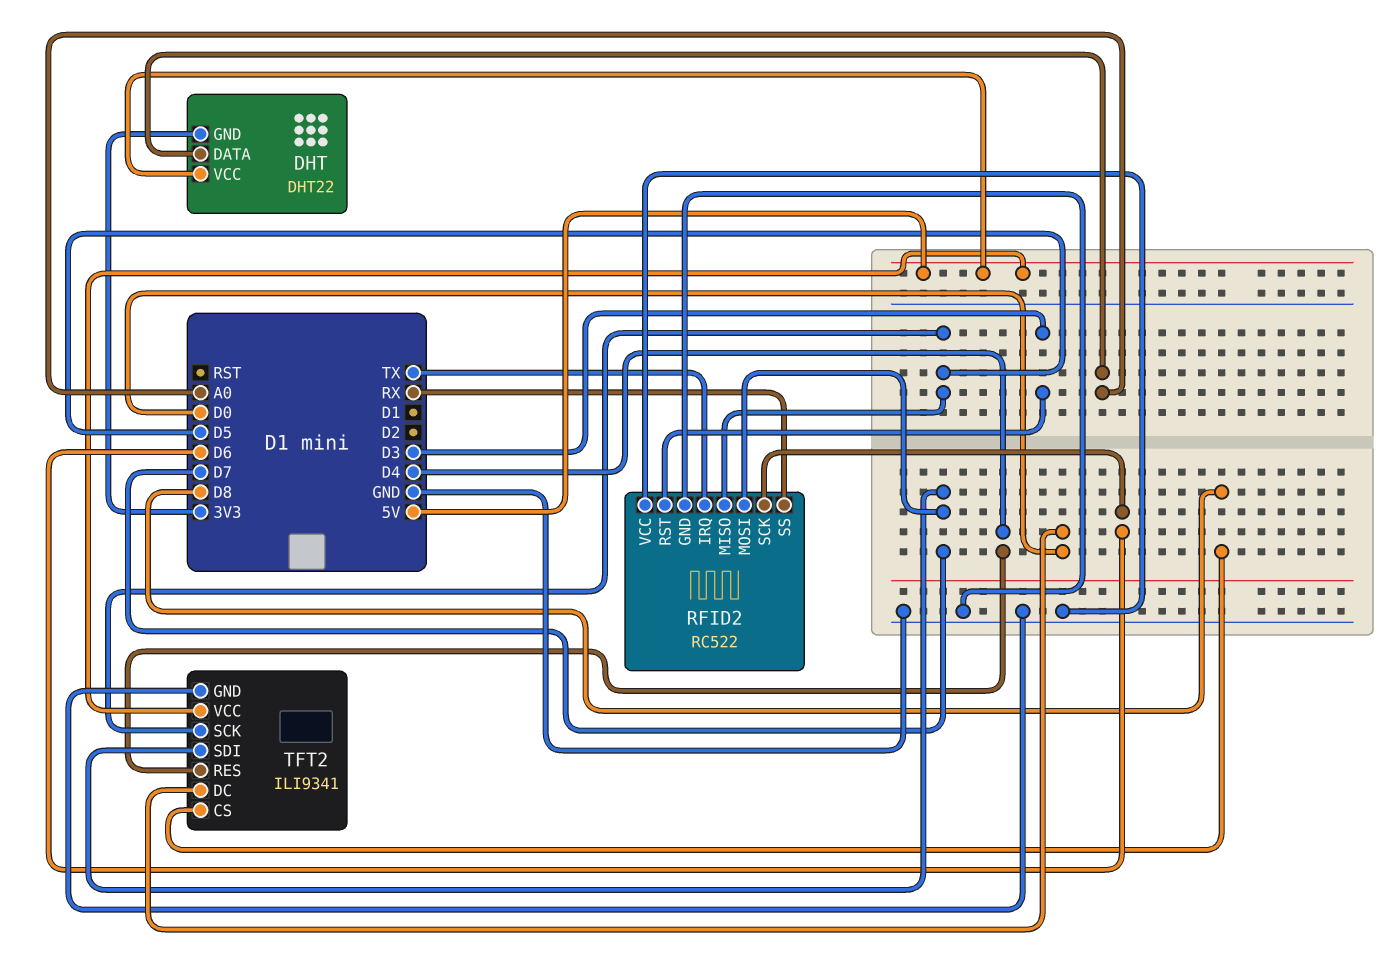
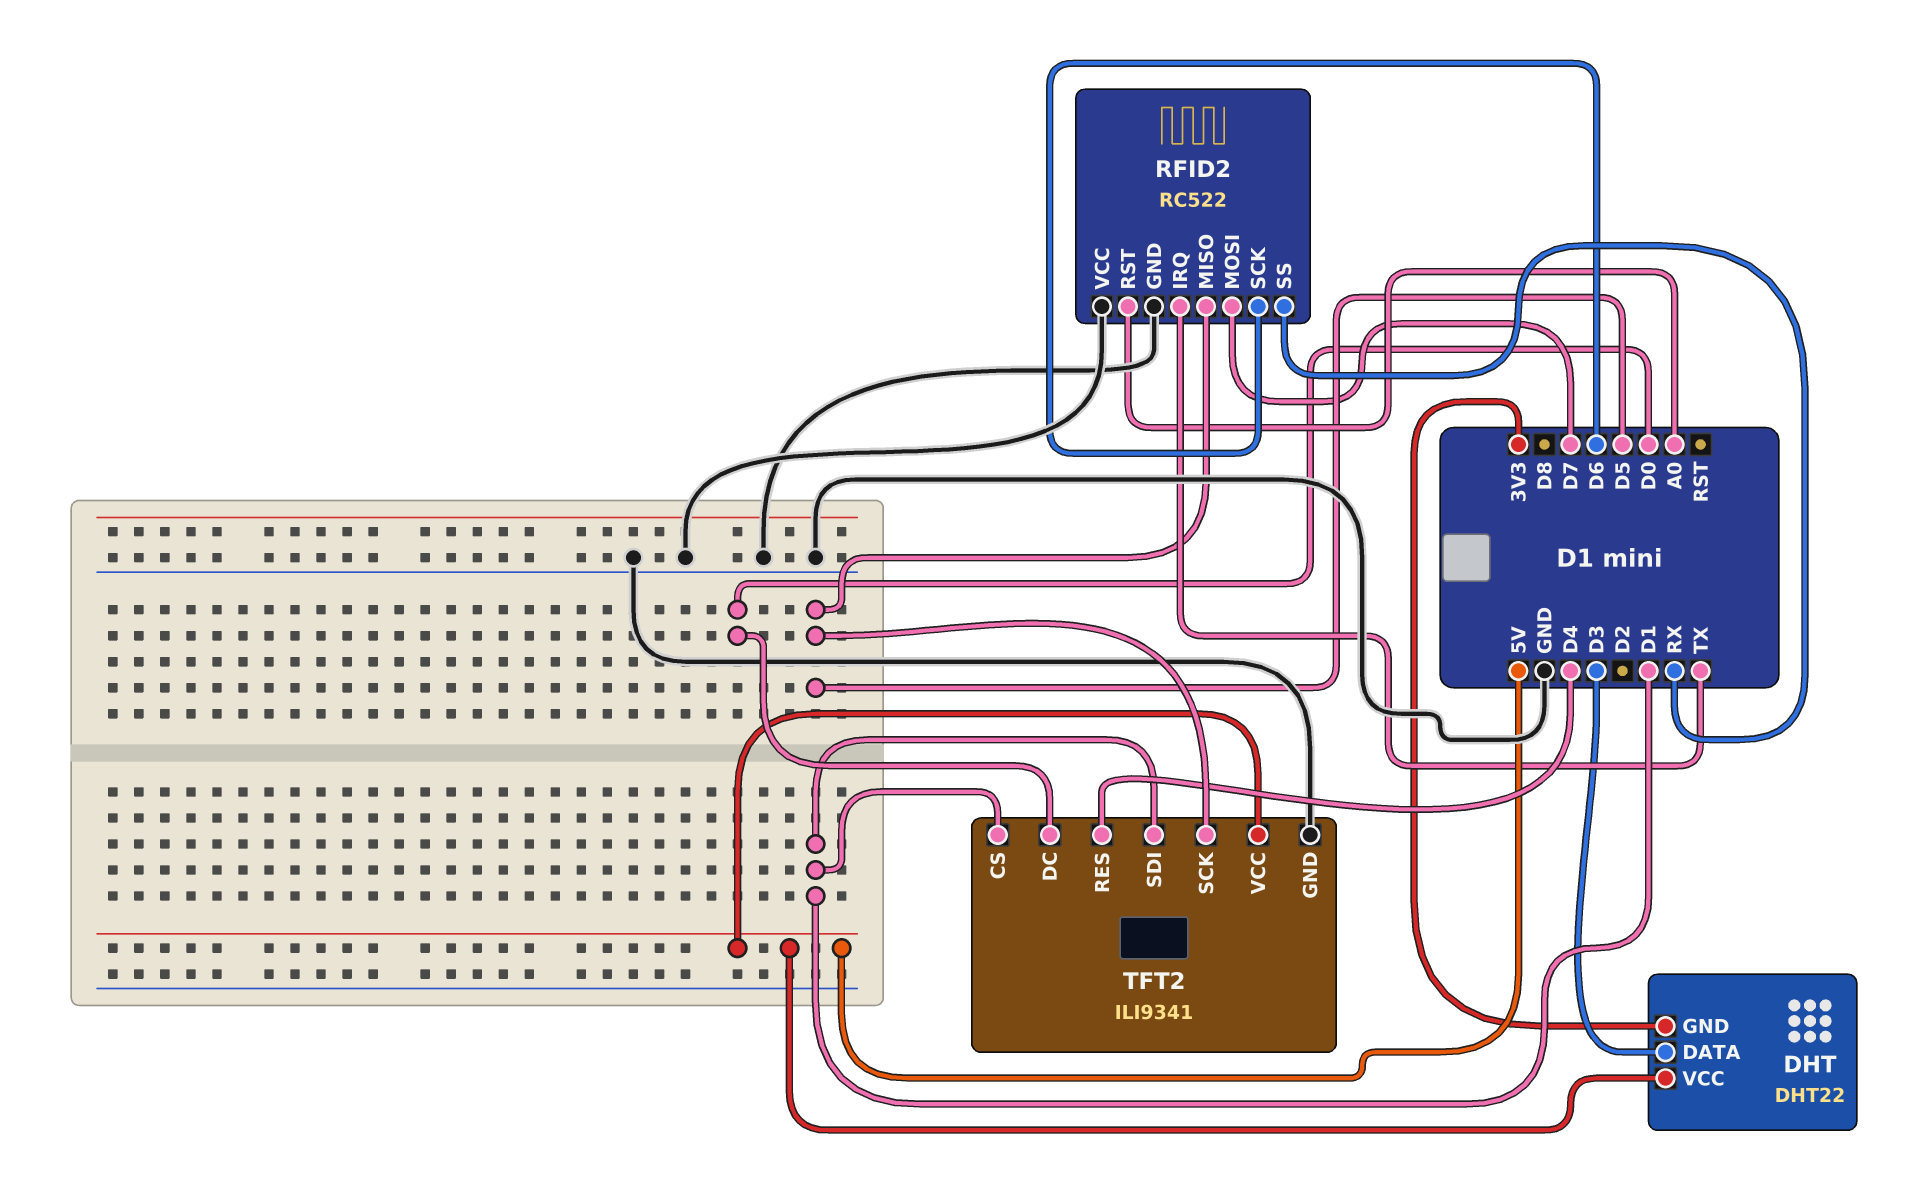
DHT pin DATA: A0 -> D3
RFID2 pin RST: D3 -> A0
TFT2 pin CS: D8 -> D1
TFT2 pin SDI: D7 -> D1

